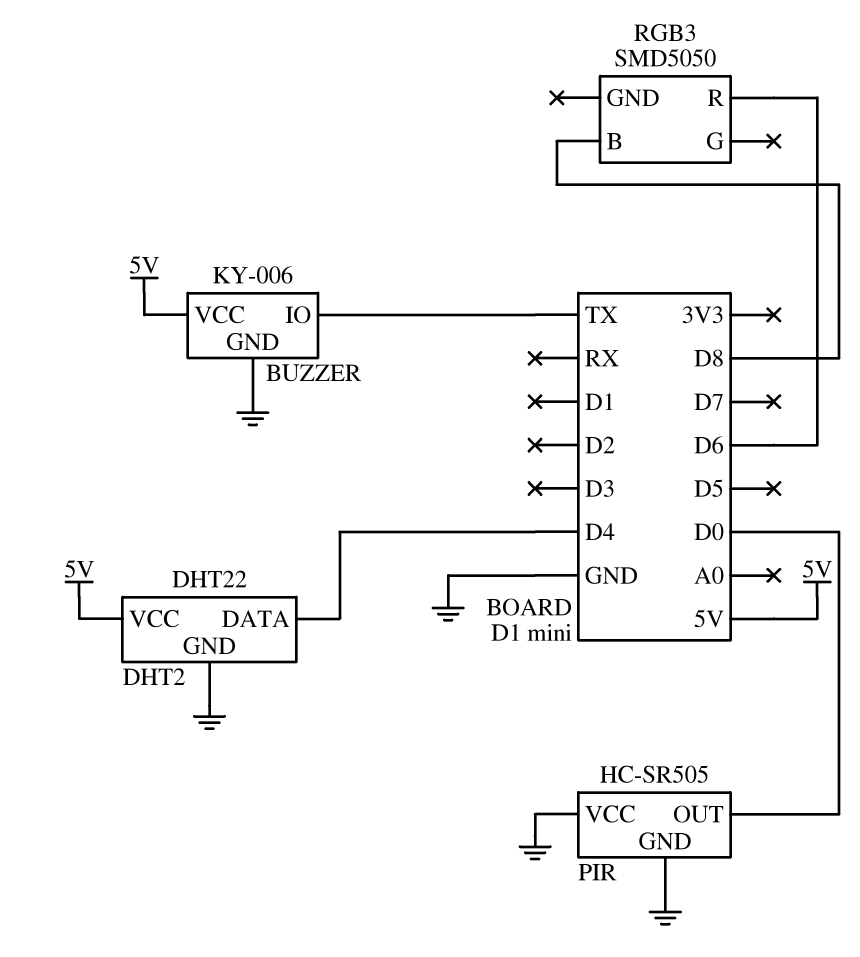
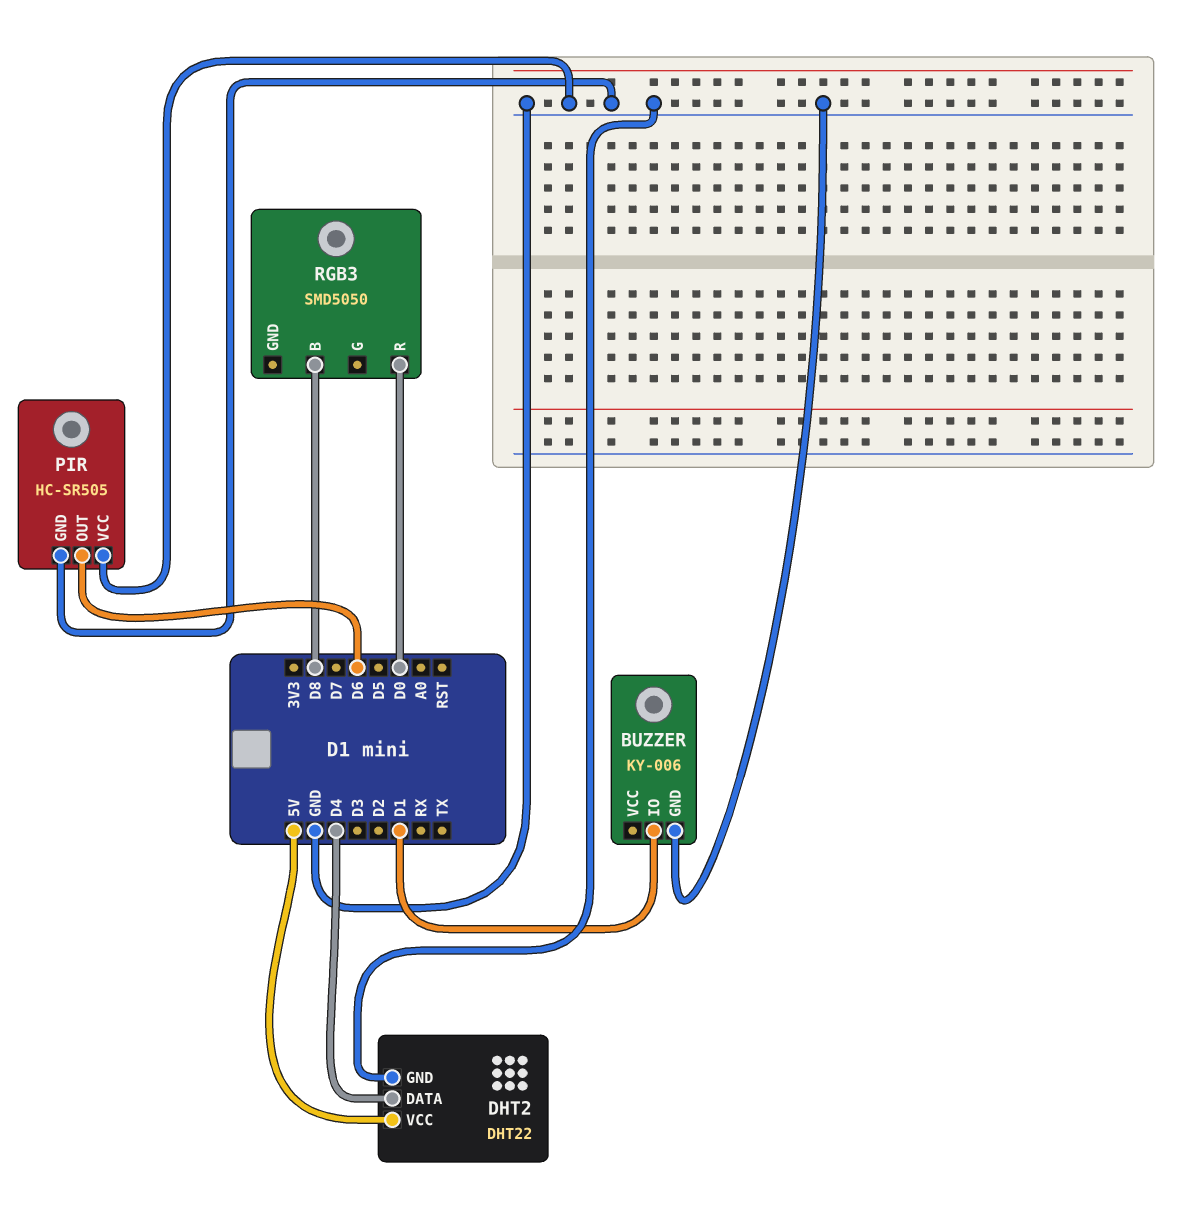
BUZZER pin IO: TX -> D1
BUZZER pin VCC: 5V -> none
PIR pin OUT: D0 -> D6
RGB3 pin R: D6 -> D0

